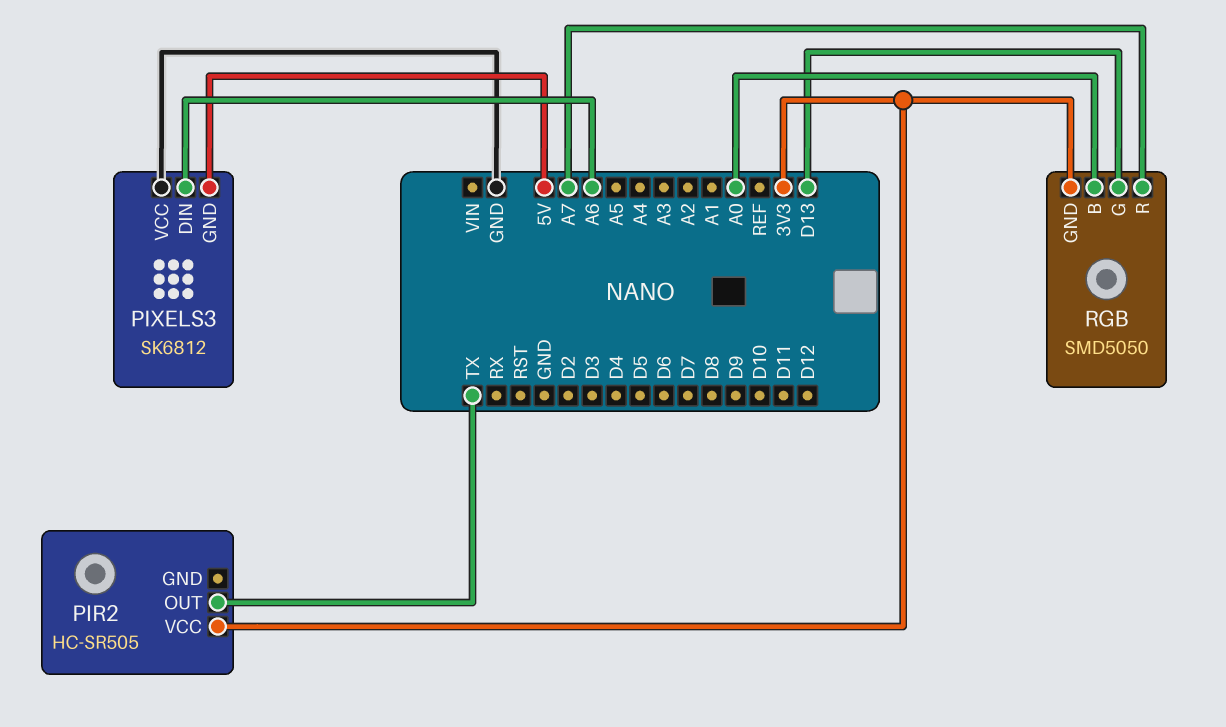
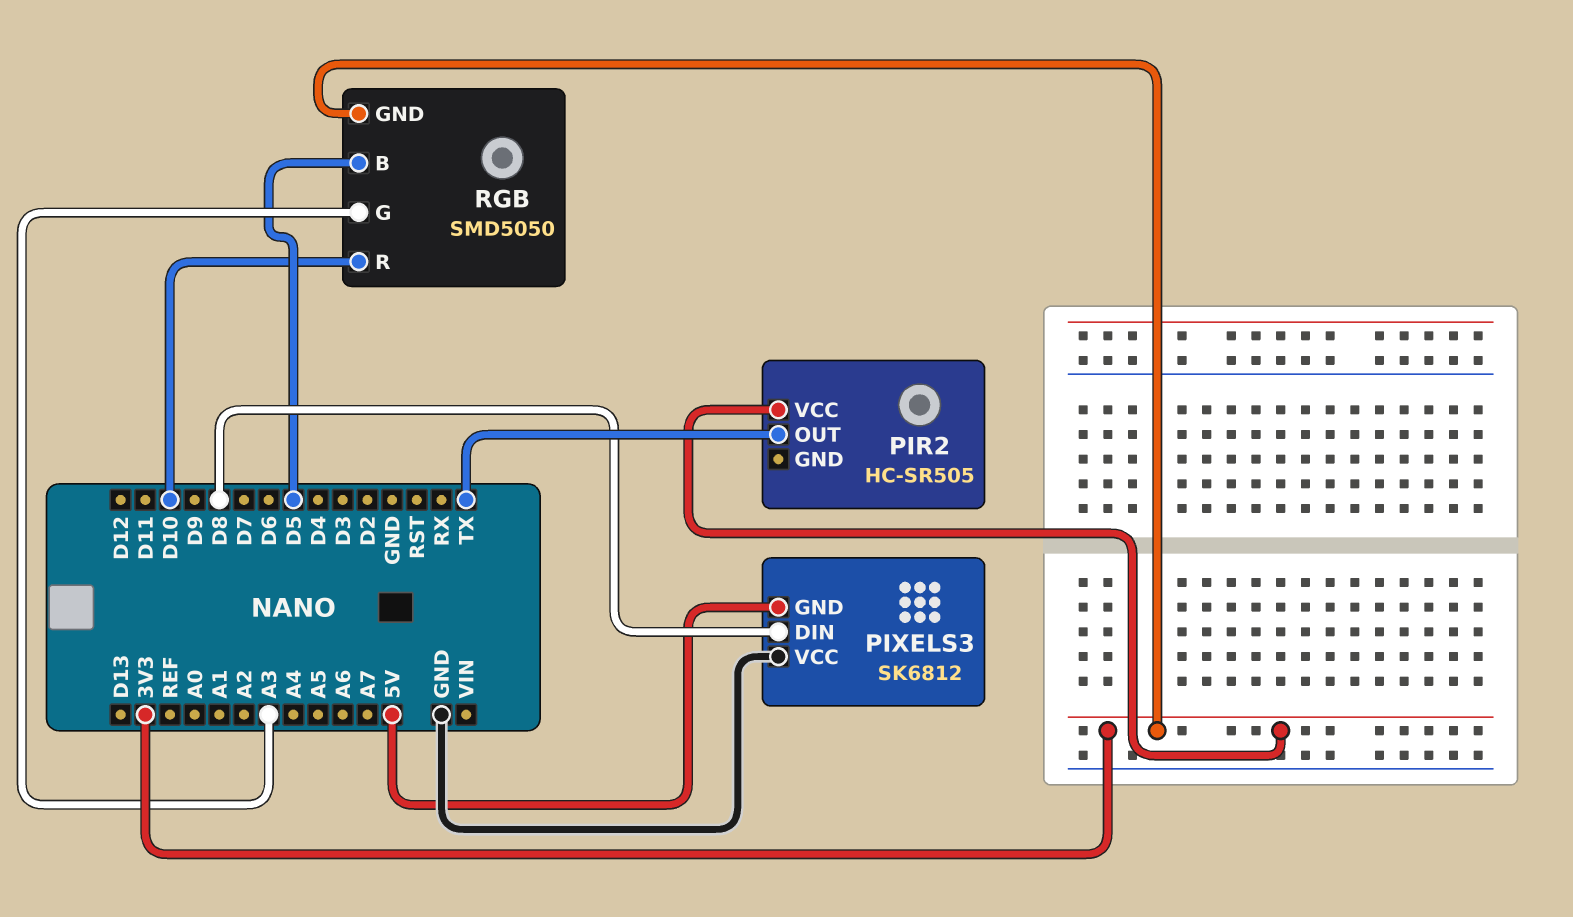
PIXELS3 pin DIN: A6 -> D8
RGB pin B: A0 -> D5
RGB pin G: D13 -> A3
RGB pin R: A7 -> D10

